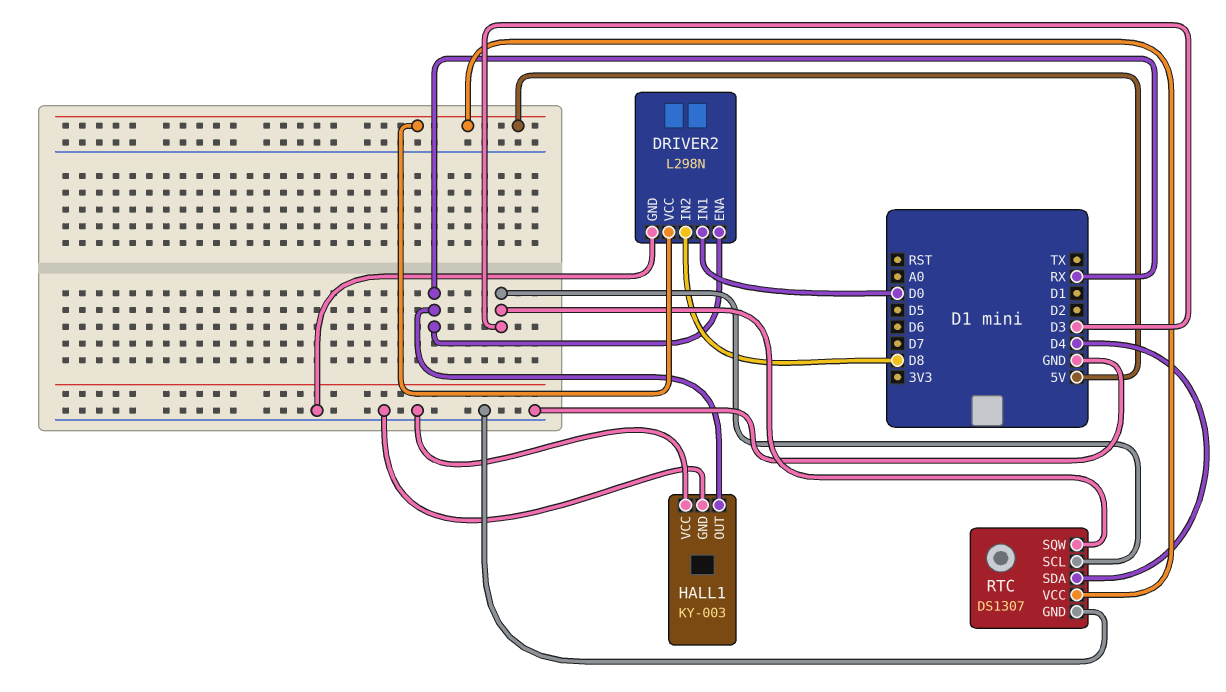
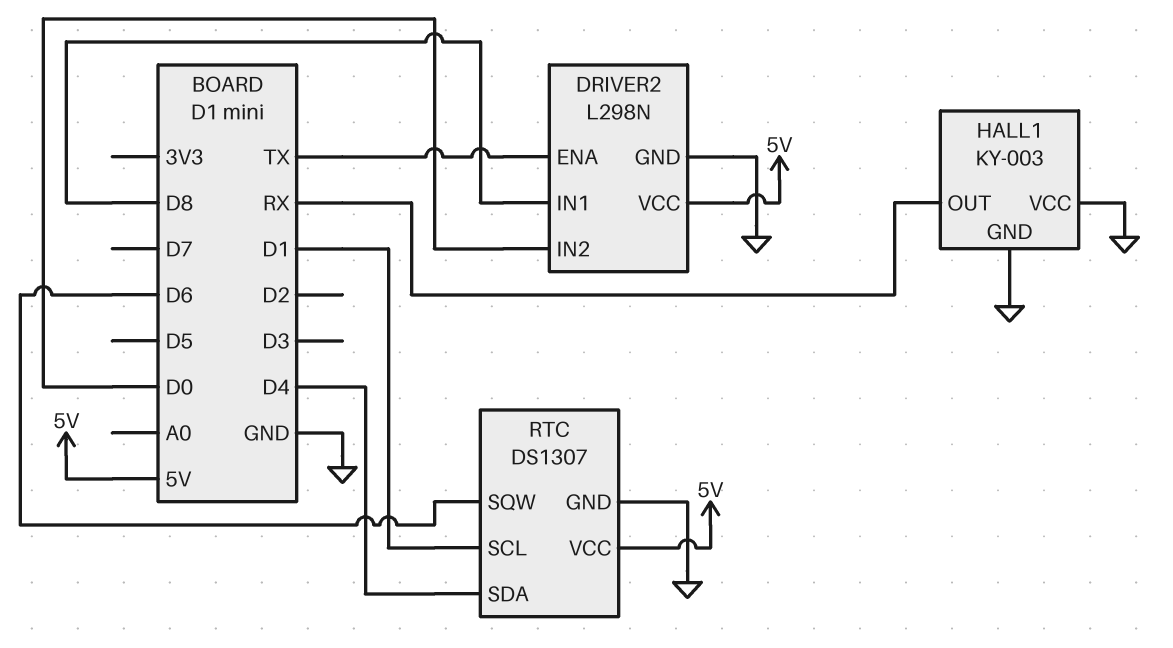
DRIVER2 pin ENA: RX -> TX
DRIVER2 pin IN1: D0 -> D8
DRIVER2 pin IN2: D8 -> D0
RTC pin SCL: D3 -> D1
RTC pin SQW: D3 -> D6

